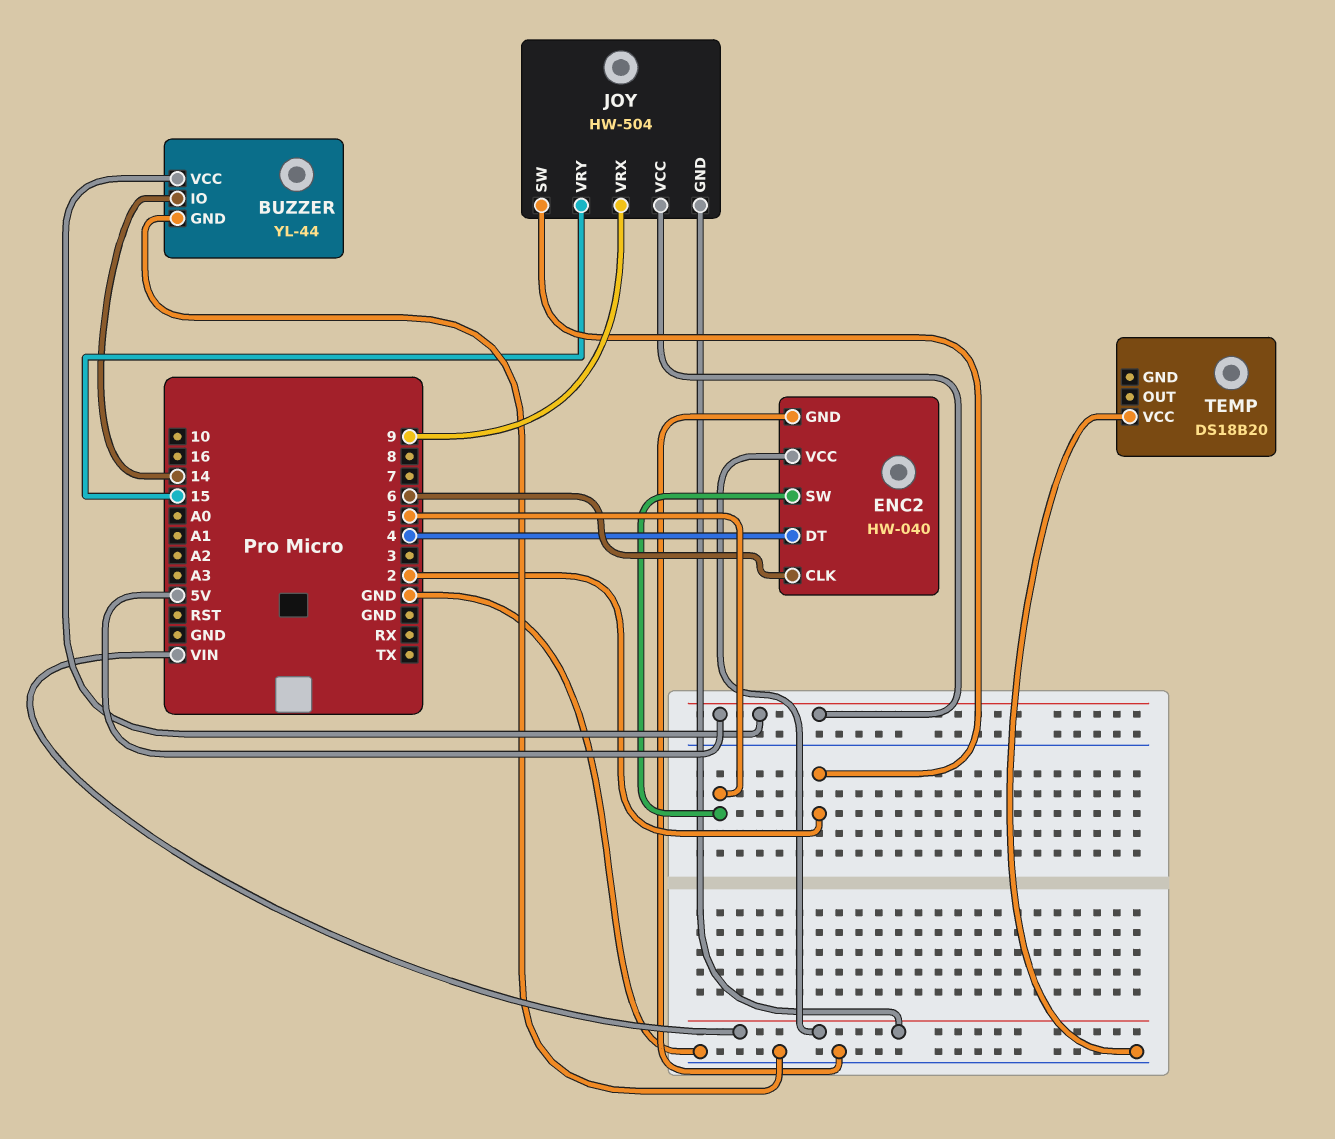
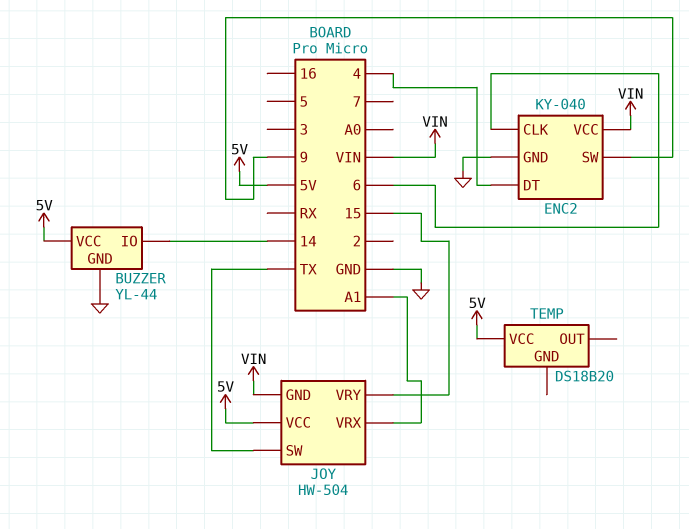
ENC2: HW-040 -> KY-040
ENC2 pin SW: 5 -> 9
JOY pin SW: 2 -> TX
JOY pin VRX: 9 -> A1
TEMP pin VCC: GND -> 5V

